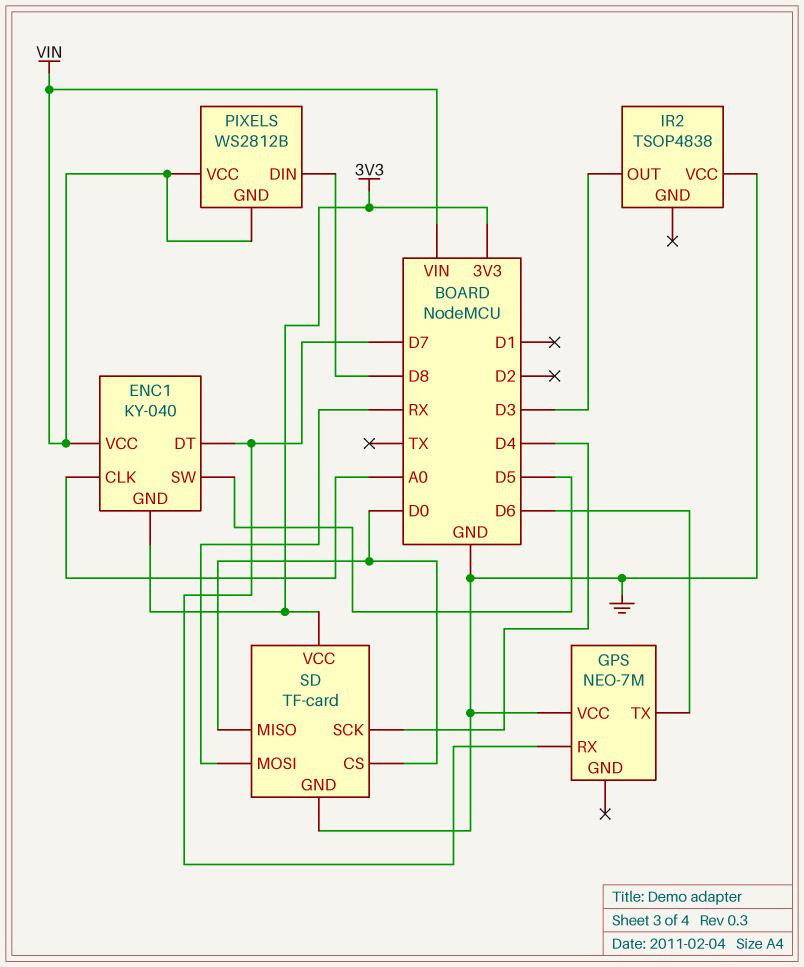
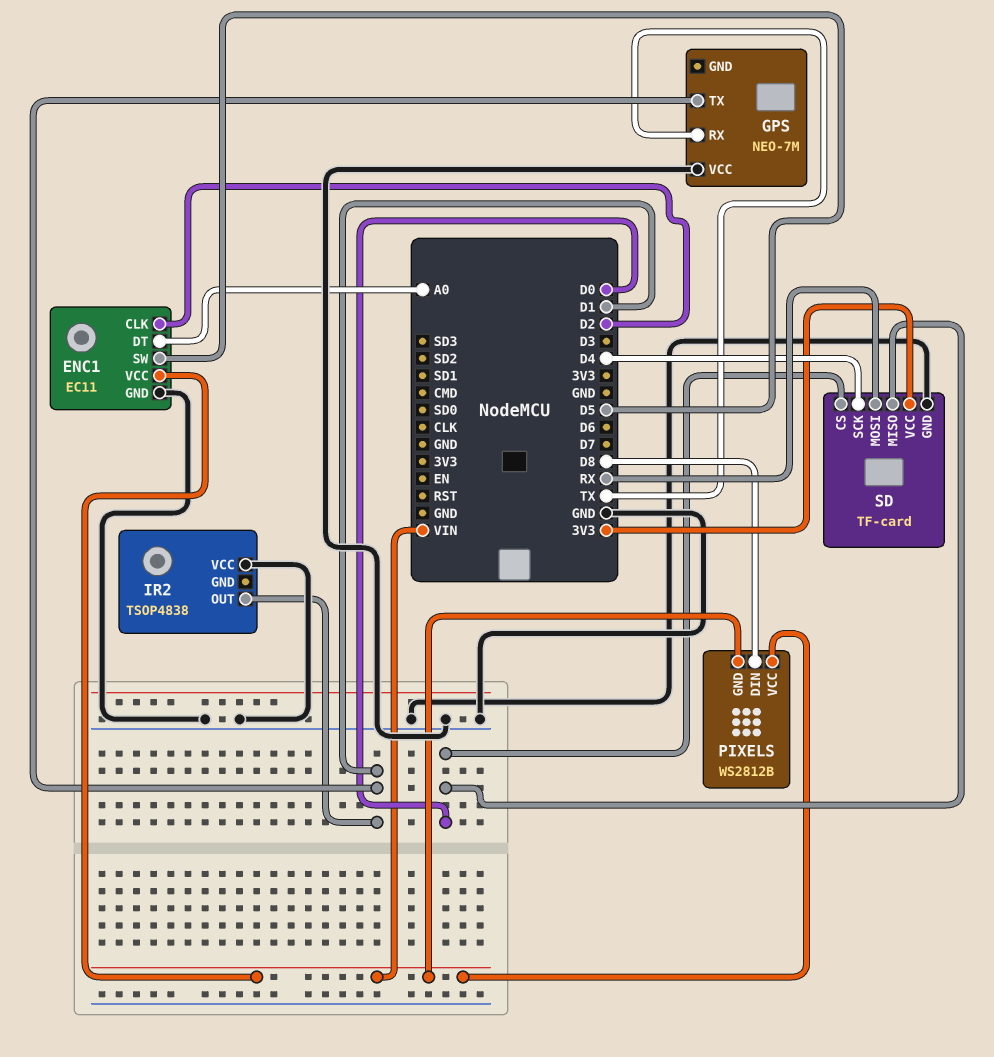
ENC1: KY-040 -> EC11
ENC1 pin CLK: A0 -> D2
ENC1 pin DT: D7 -> A0
ENC1 pin GND: 3V3 -> GND
GPS pin RX: D7 -> TX
GPS pin TX: D6 -> D1
IR2 pin OUT: D3 -> D1

